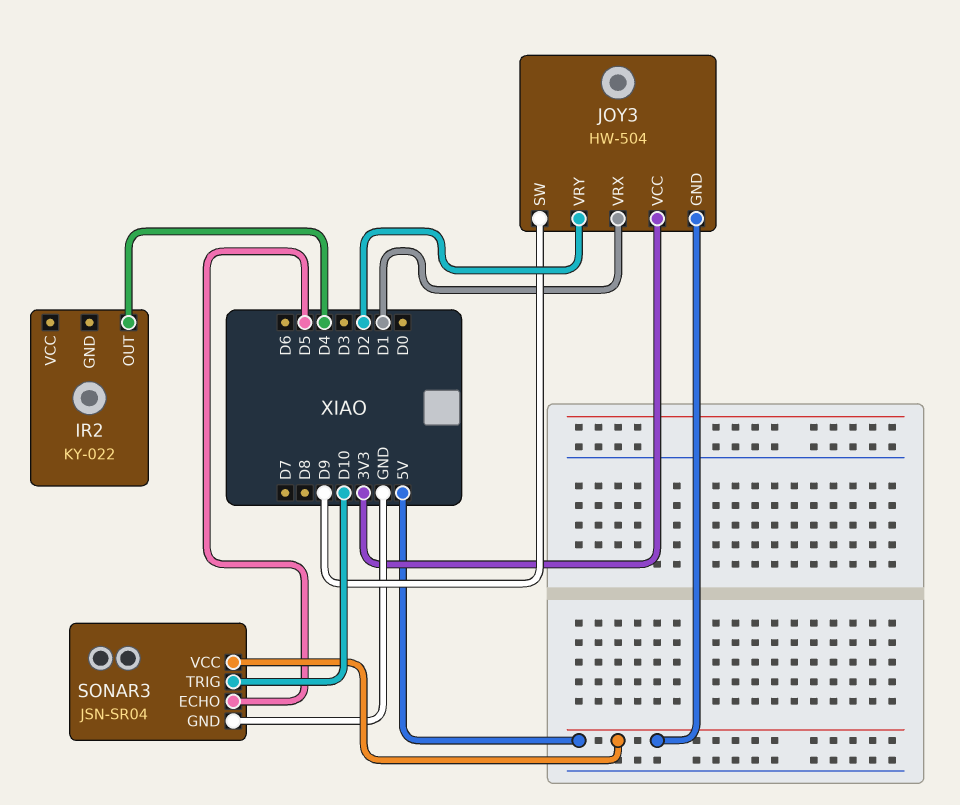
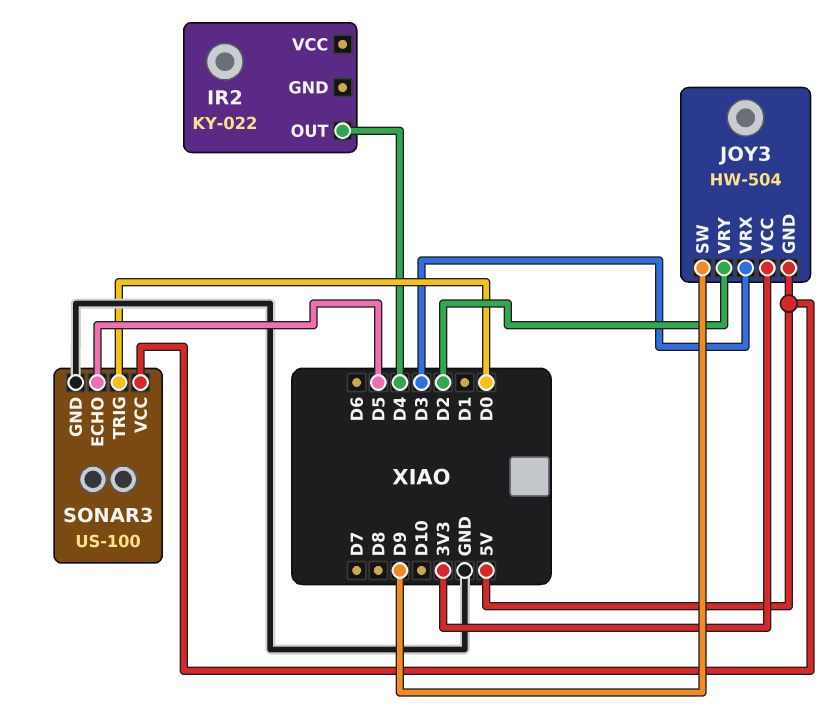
JOY3 pin VRX: D1 -> D3
SONAR3: JSN-SR04 -> US-100
SONAR3 pin TRIG: D10 -> D0

